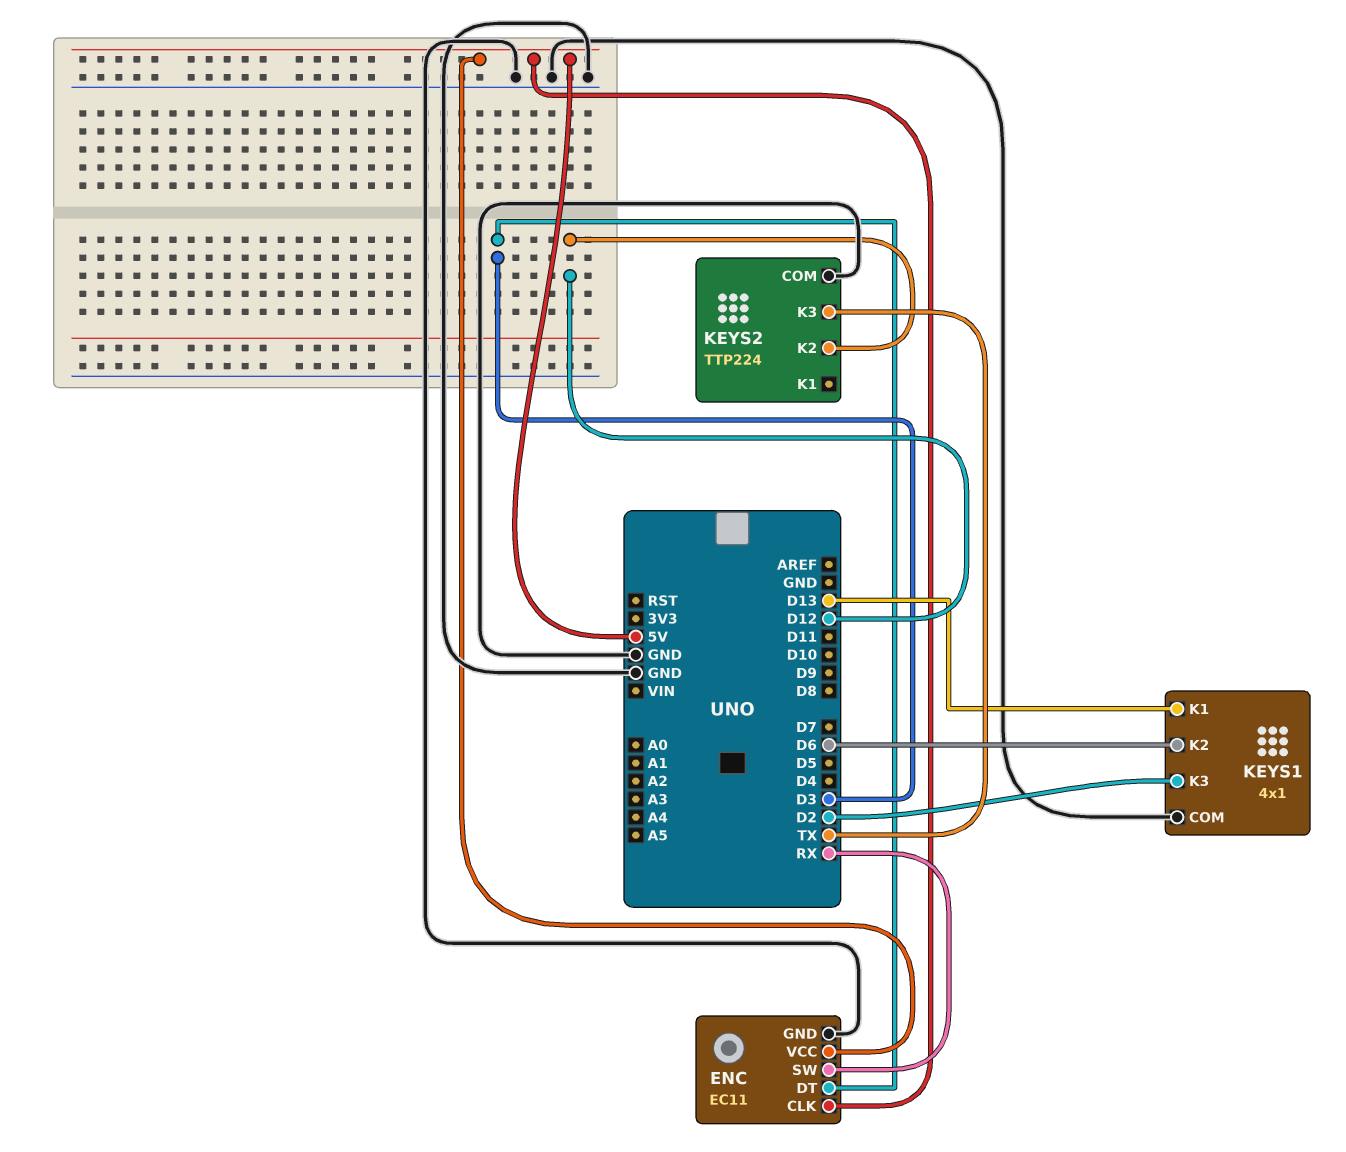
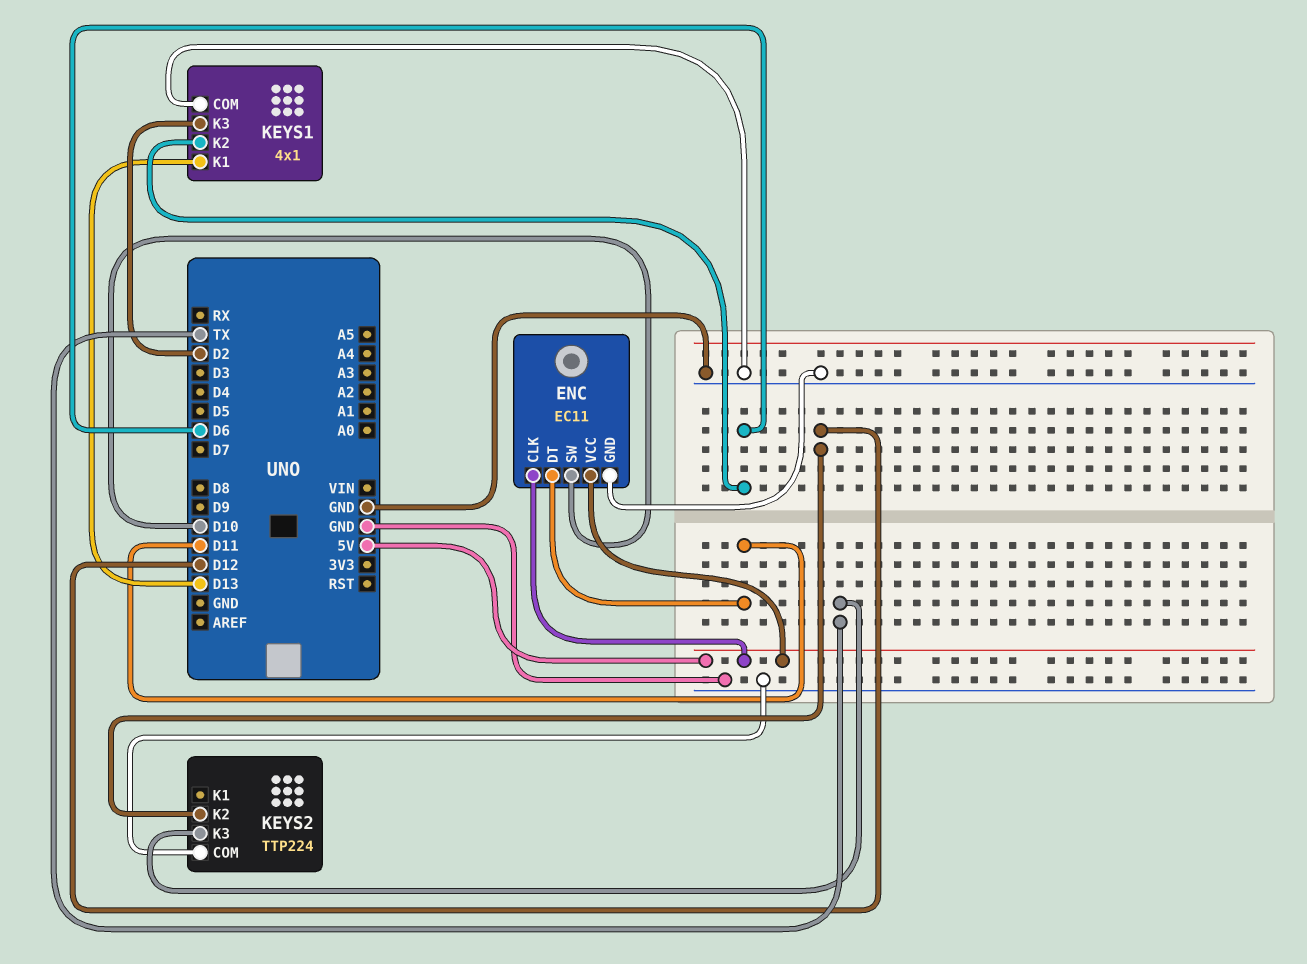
ENC pin DT: D3 -> D11
ENC pin SW: RX -> D10

